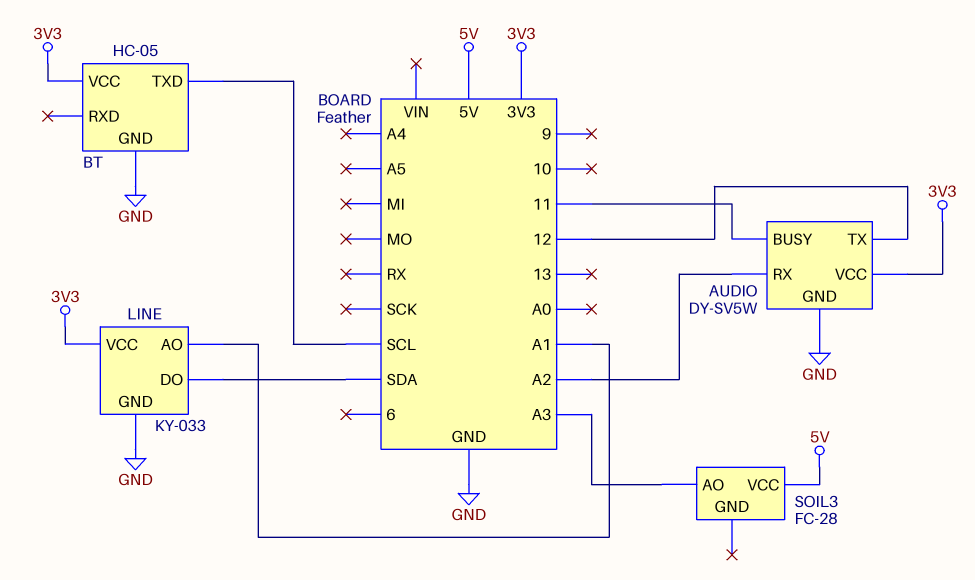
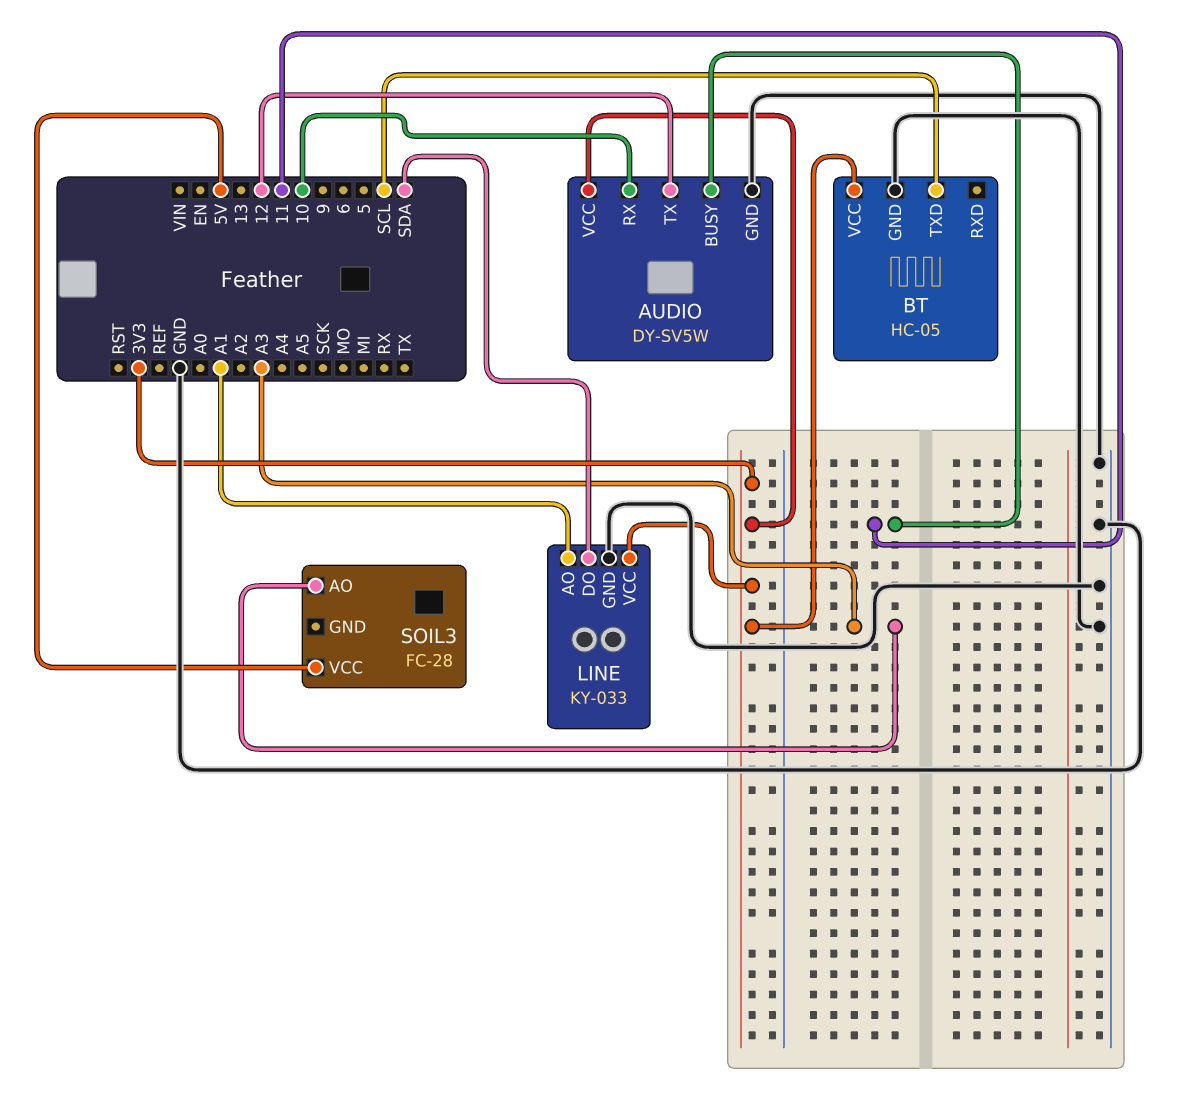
AUDIO pin RX: A2 -> 10

